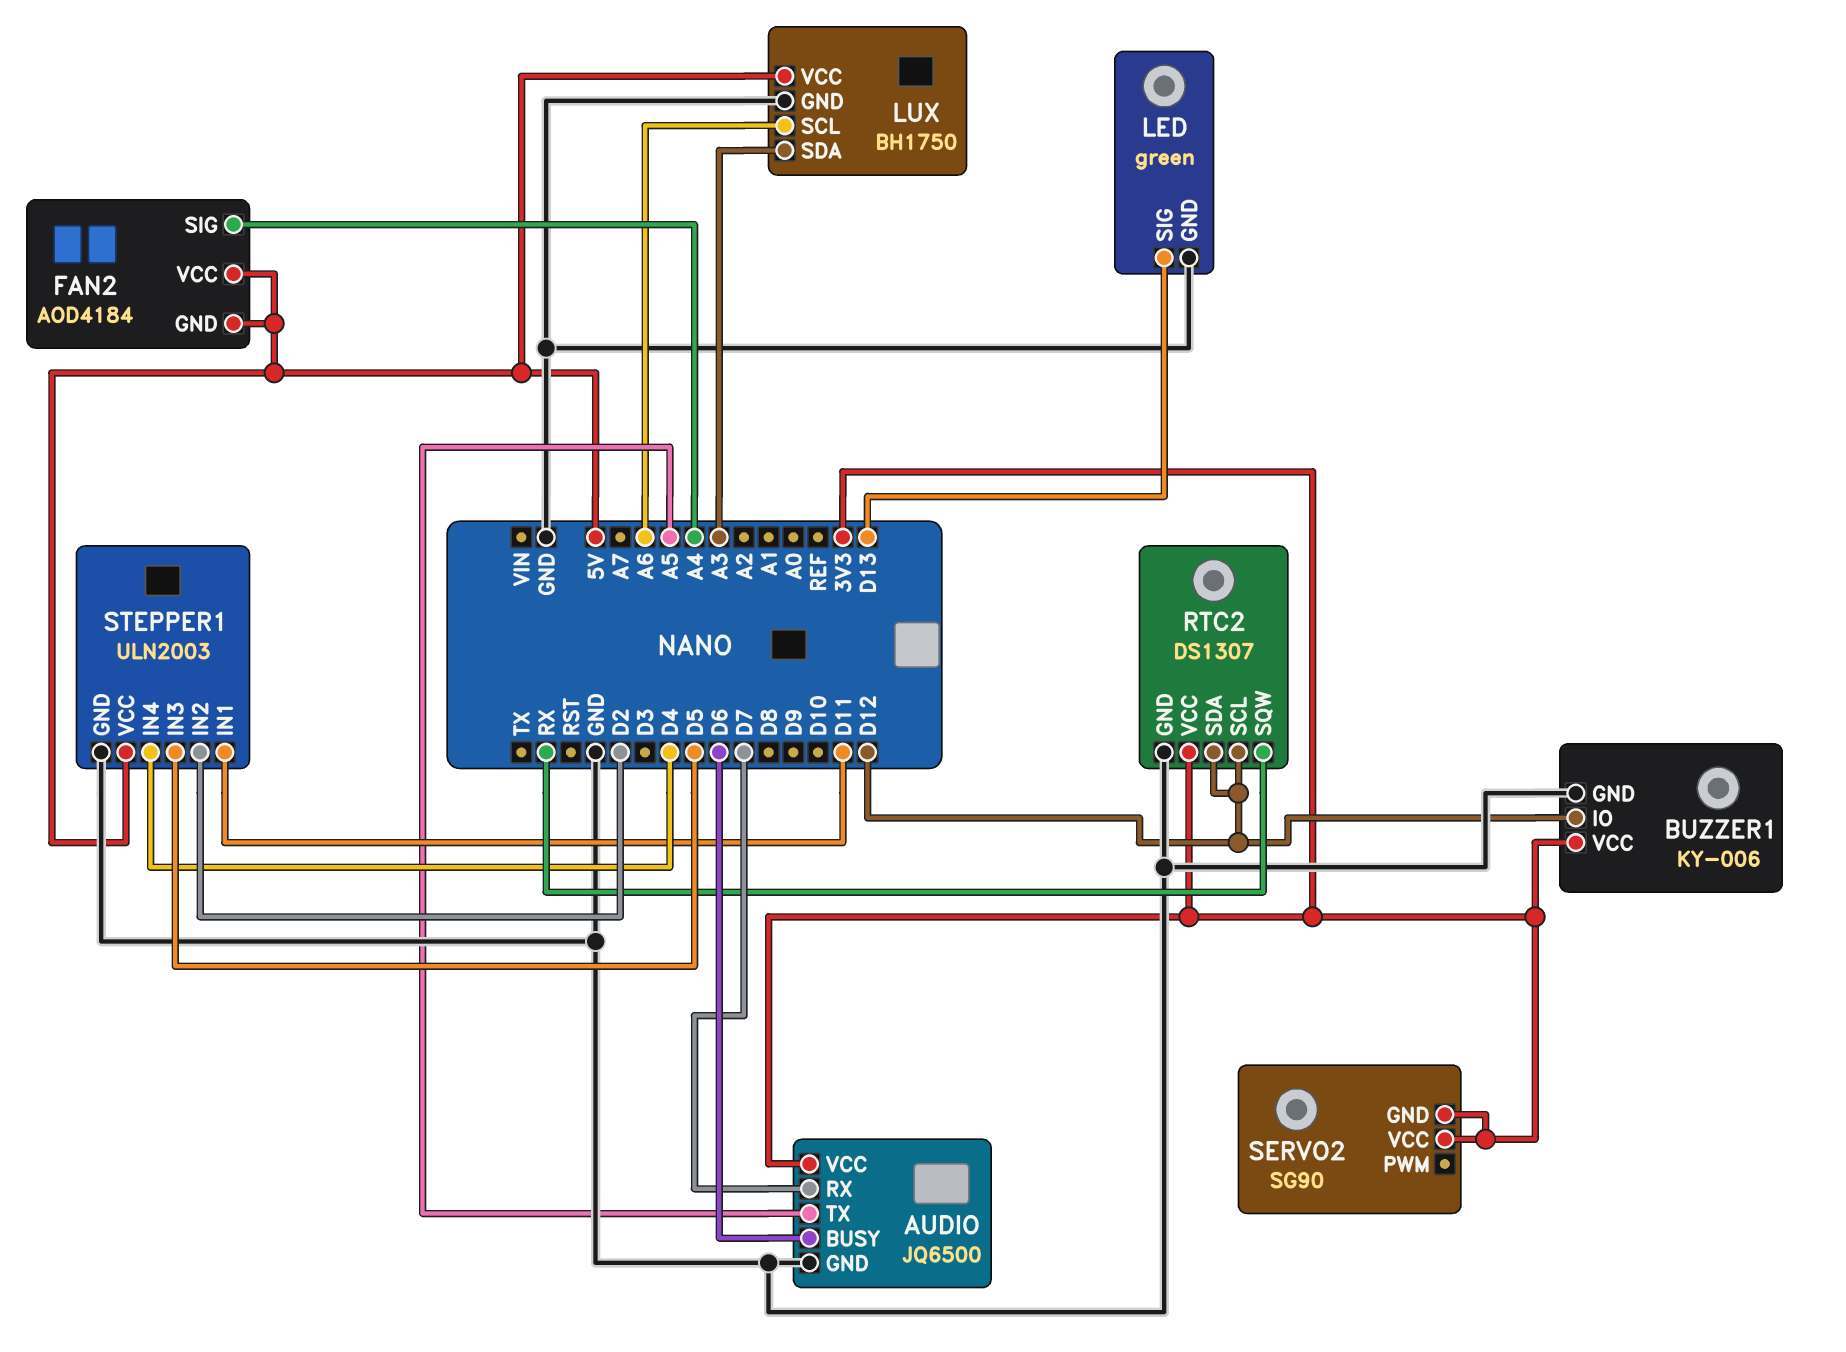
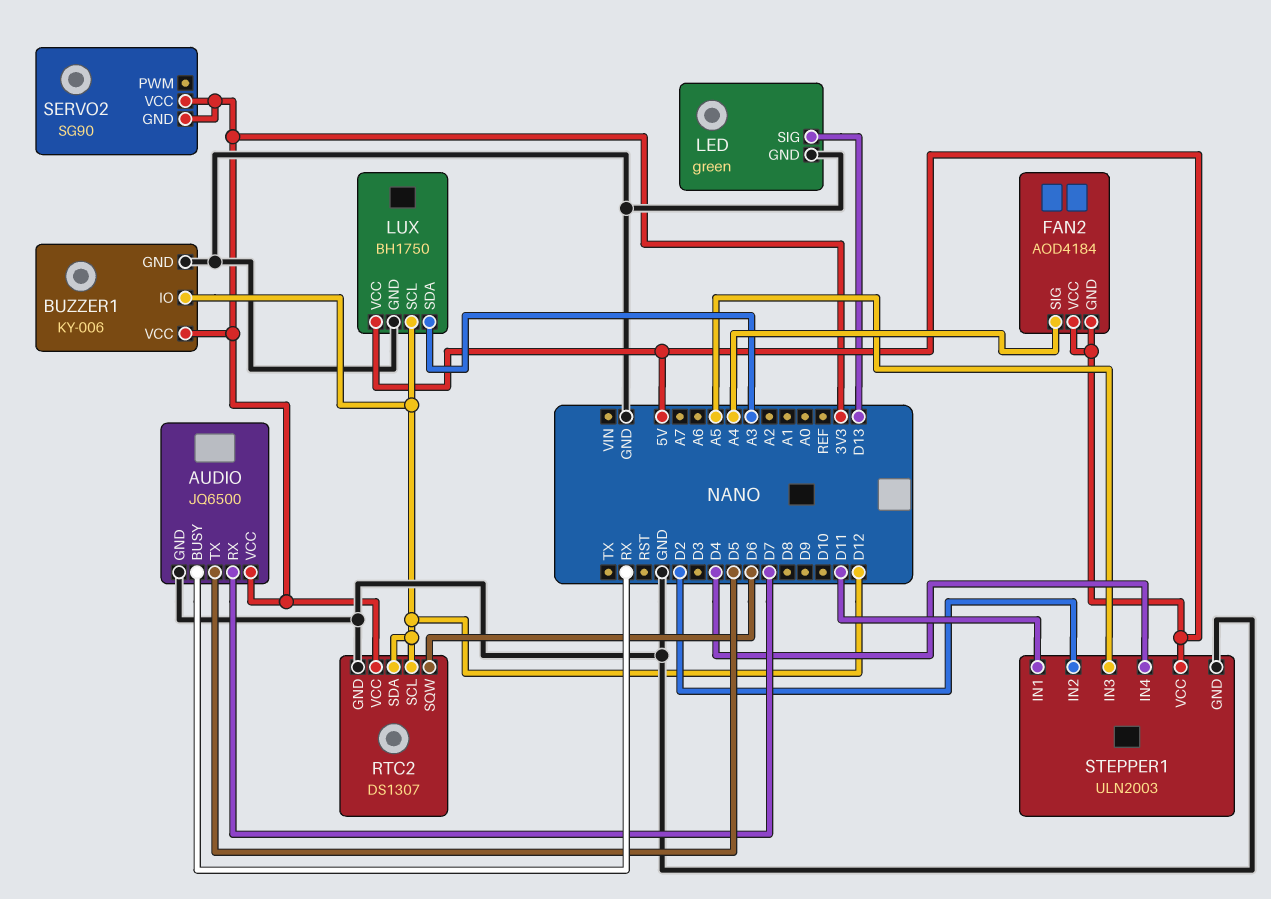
AUDIO pin BUSY: D6 -> RX
AUDIO pin TX: A5 -> D5
LUX pin SCL: A6 -> D12
RTC2 pin SQW: RX -> D6
STEPPER1 pin IN3: D5 -> A5

